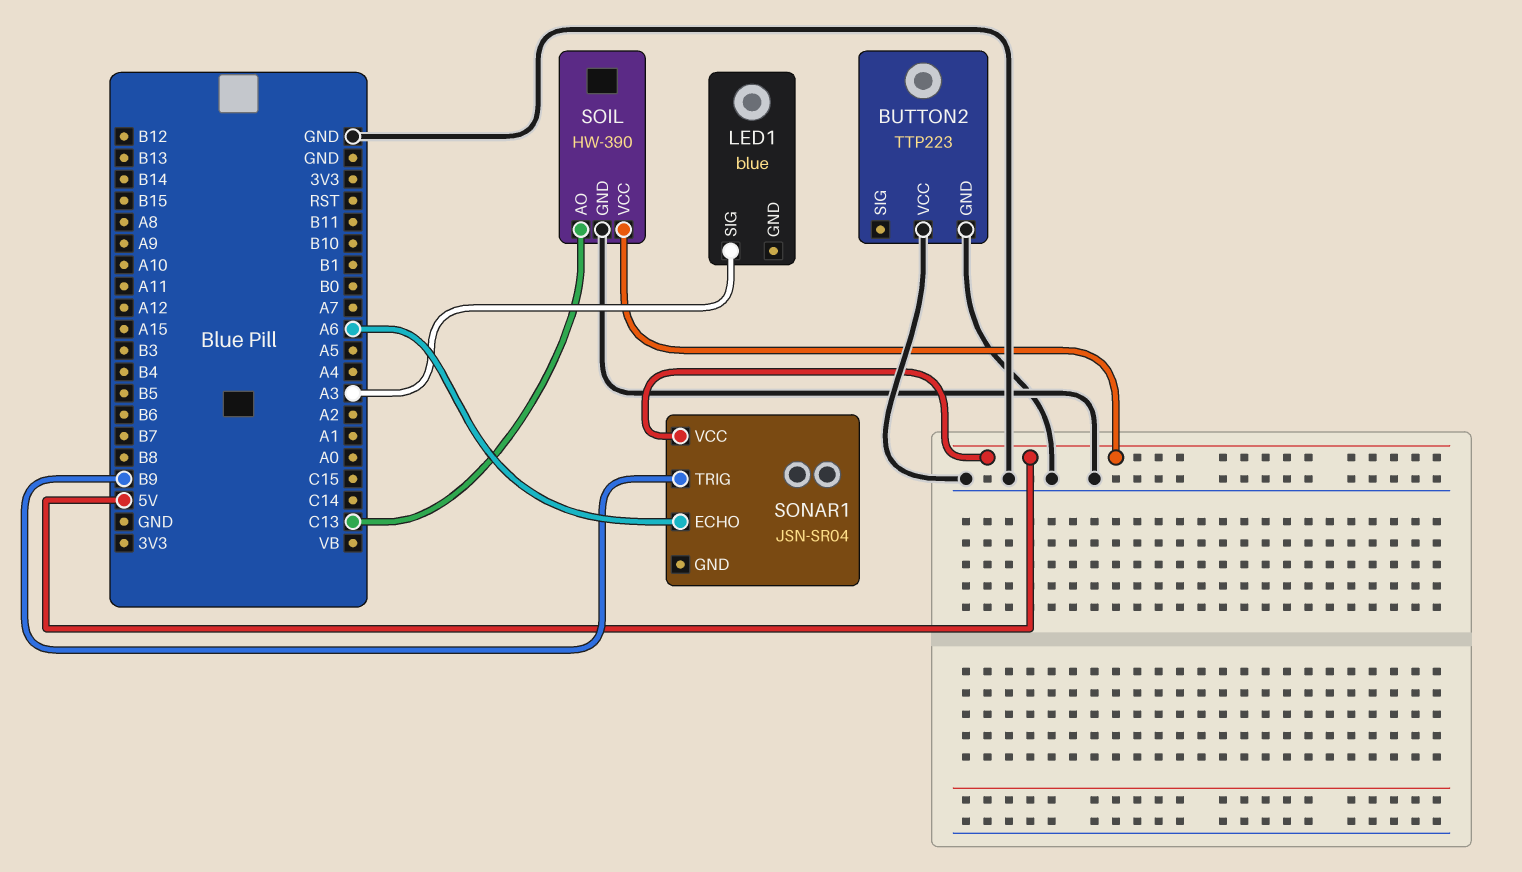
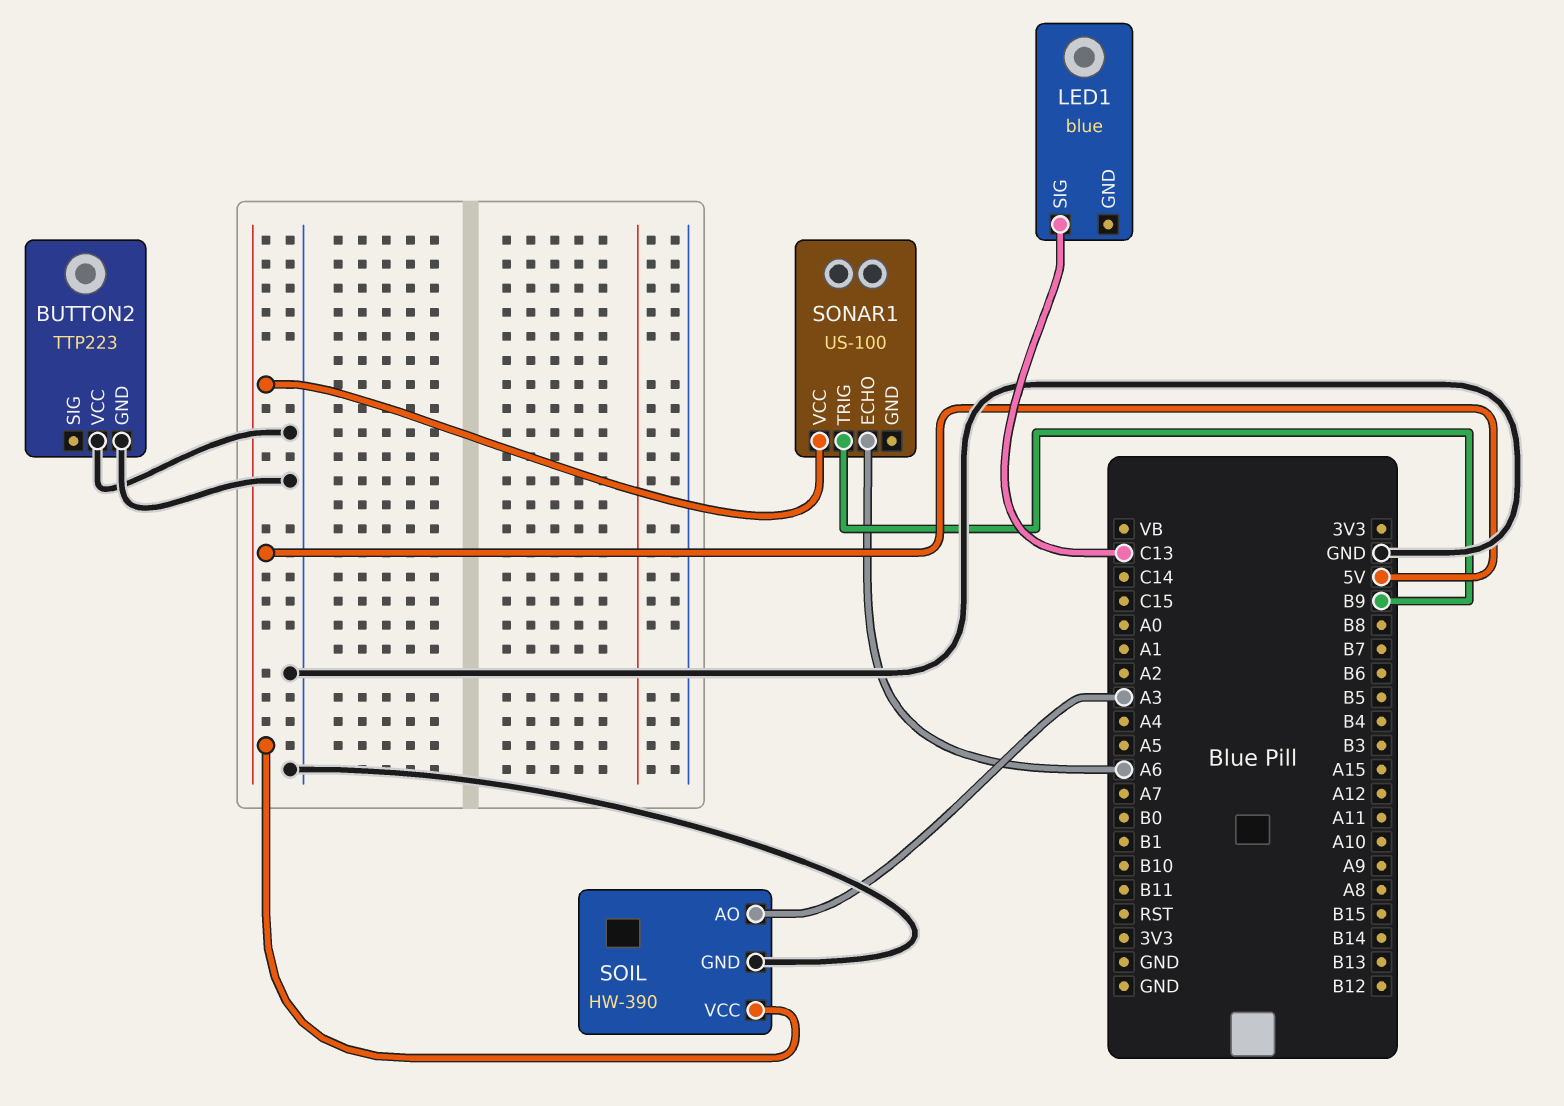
LED1 pin SIG: A3 -> C13
SOIL pin AO: C13 -> A3
SONAR1: JSN-SR04 -> US-100

